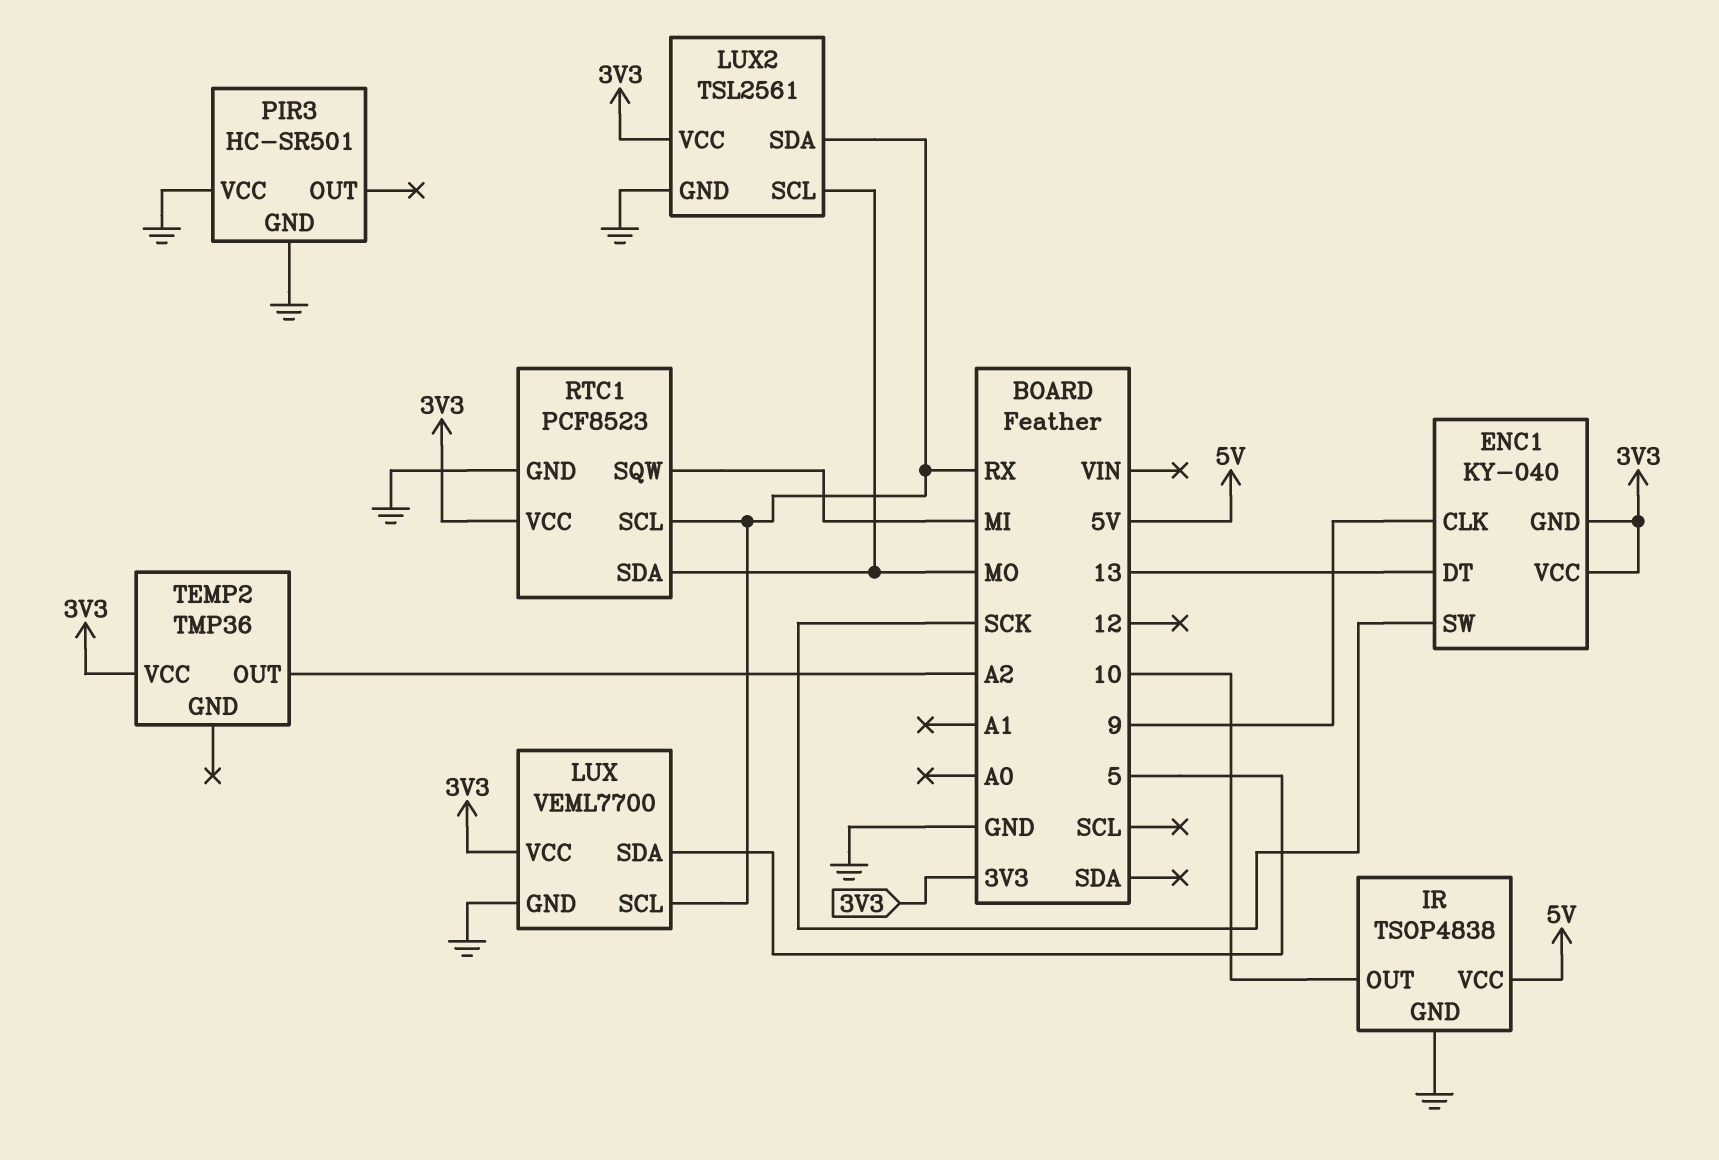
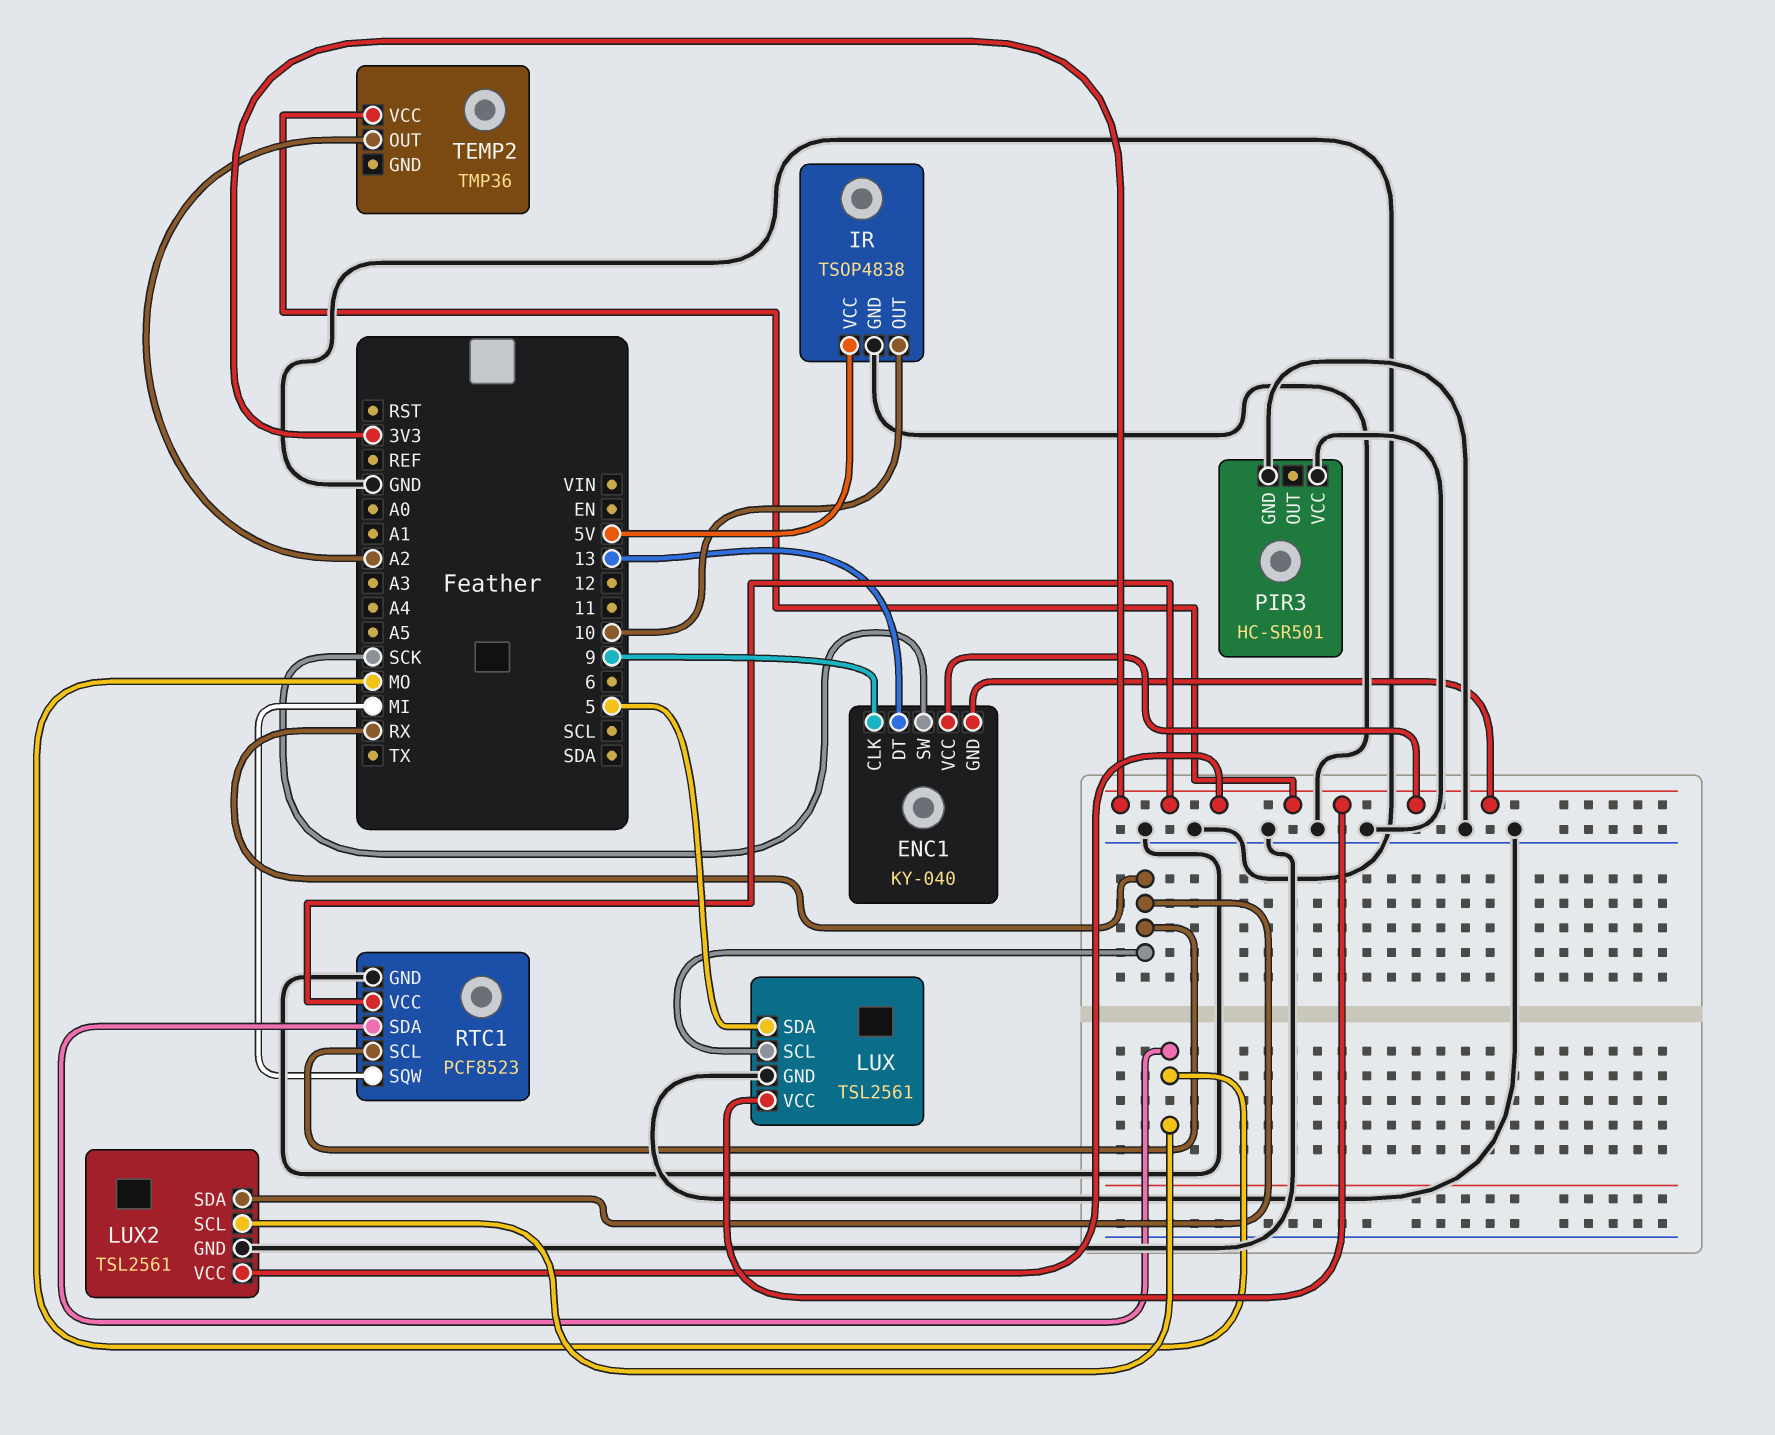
LUX: VEML7700 -> TSL2561

